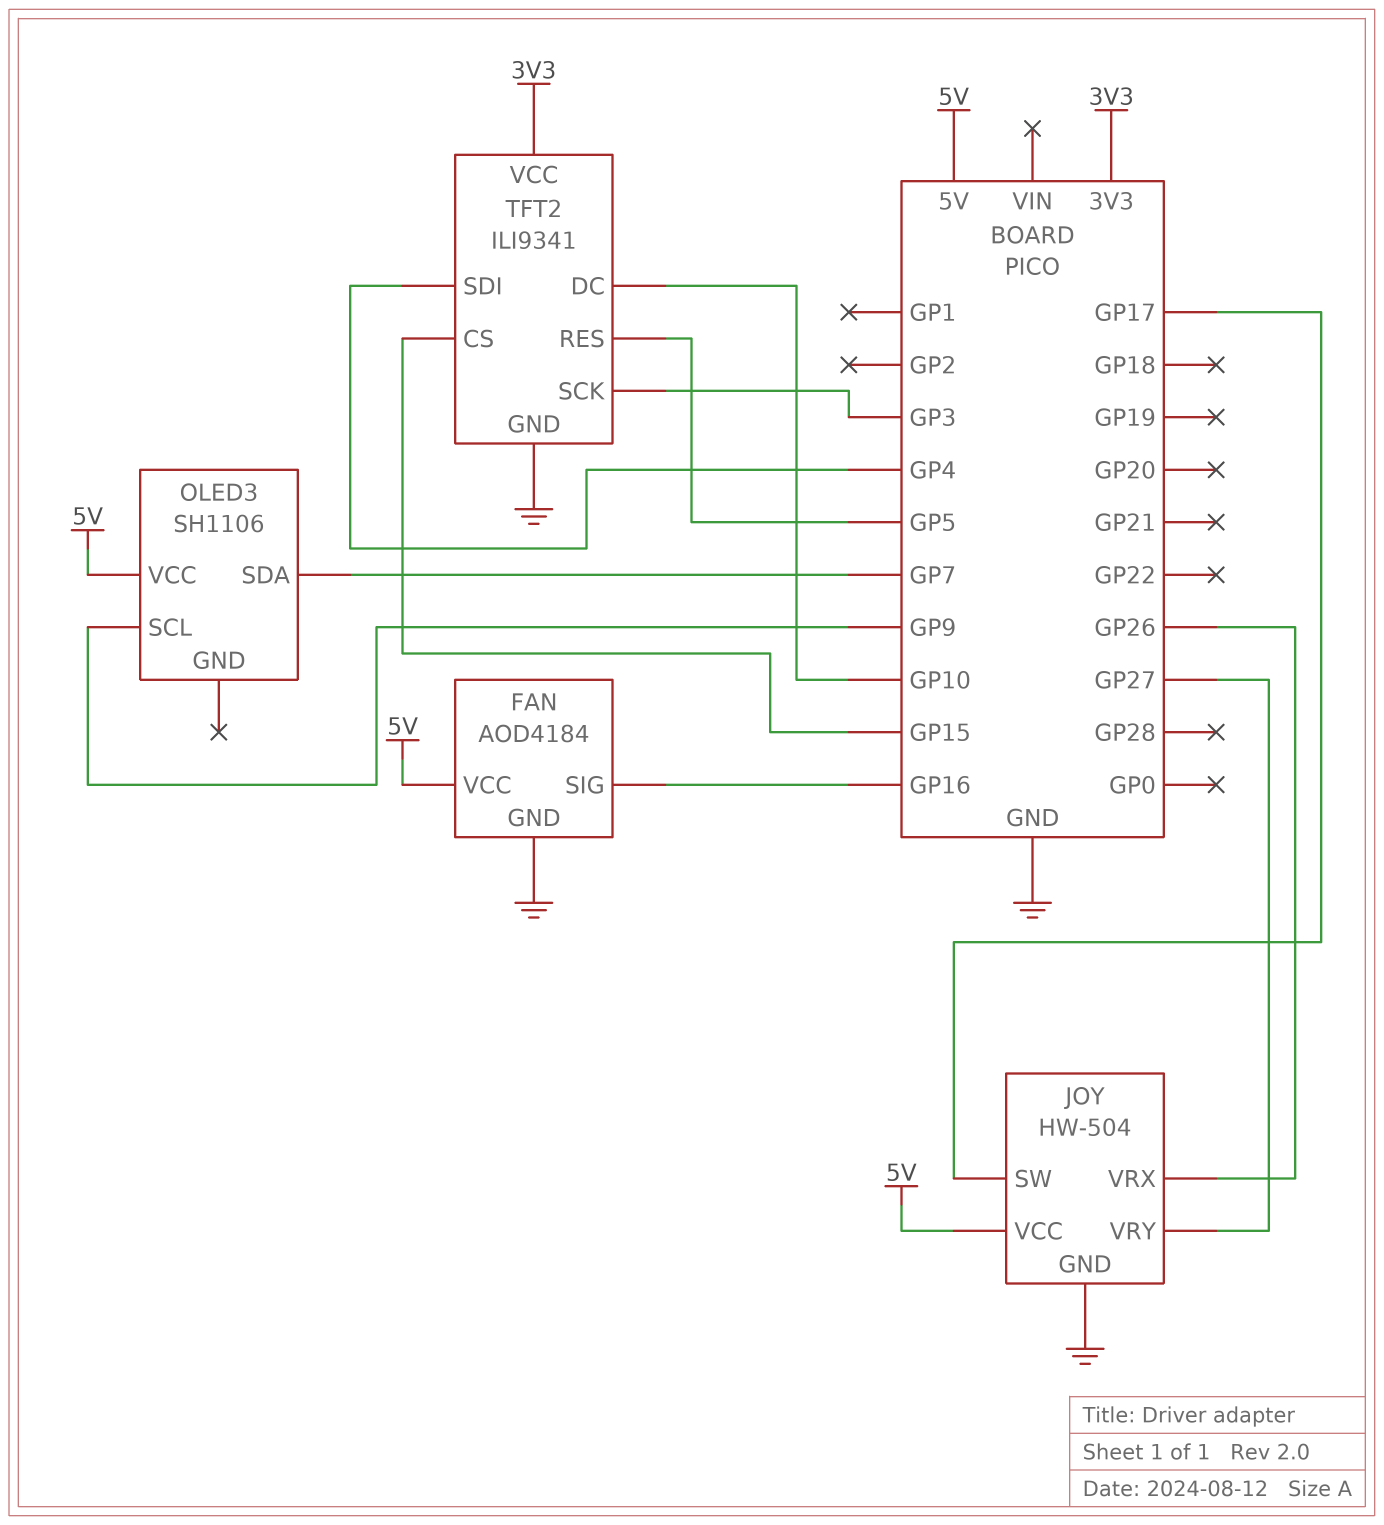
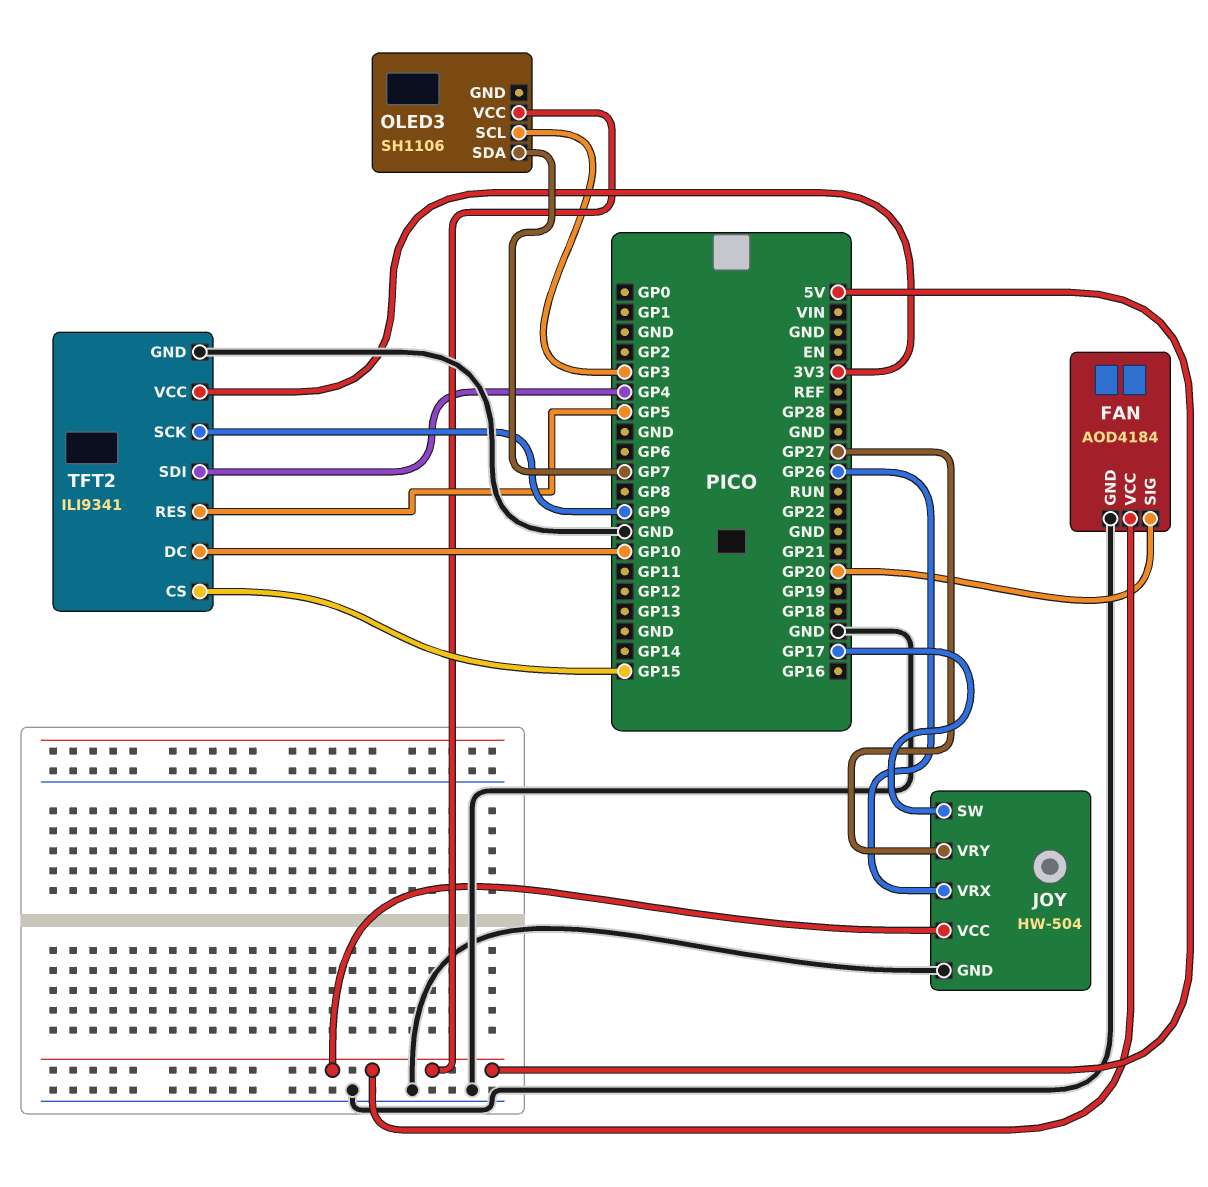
FAN pin SIG: GP16 -> GP20
OLED3 pin SCL: GP9 -> GP3
TFT2 pin SCK: GP3 -> GP9

